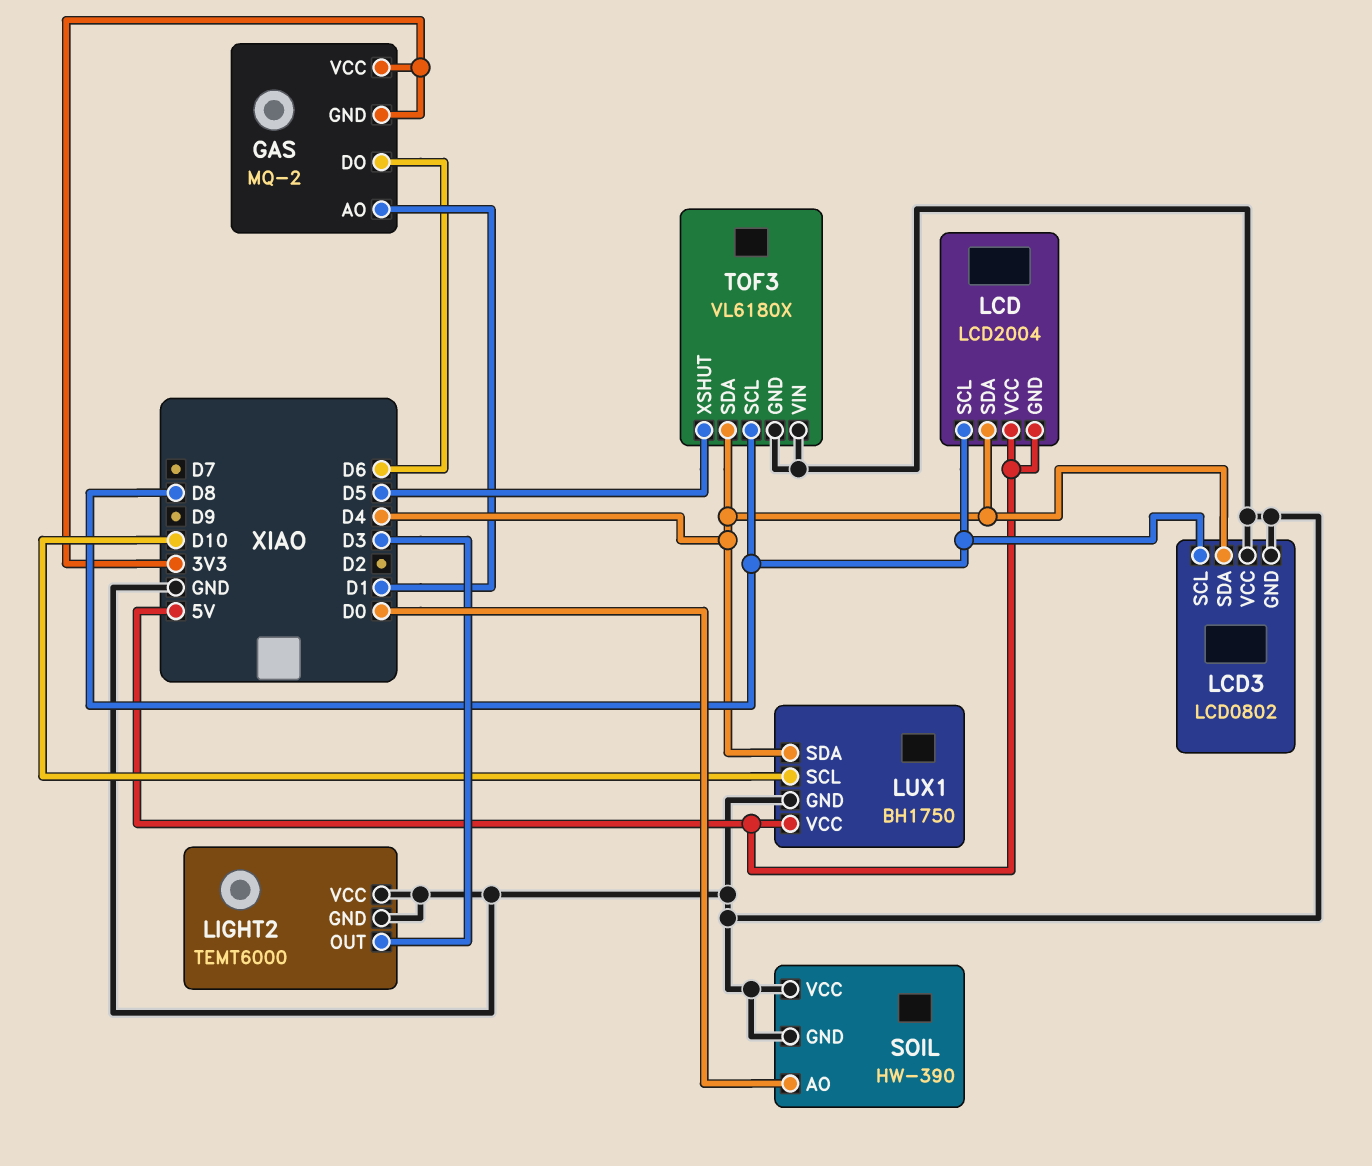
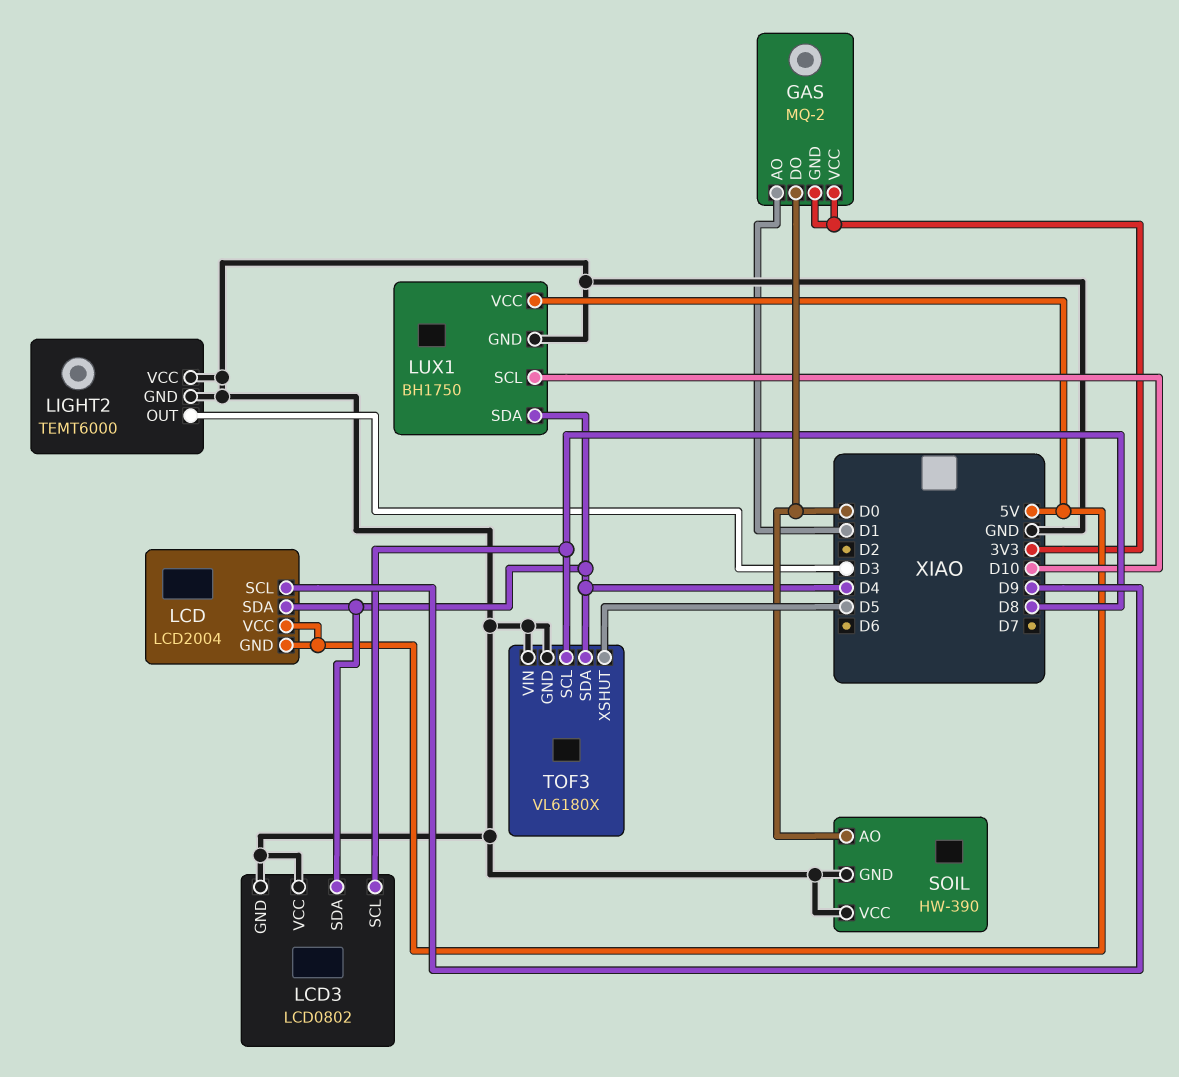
GAS pin DO: D6 -> D0
LCD pin SCL: D8 -> D9

